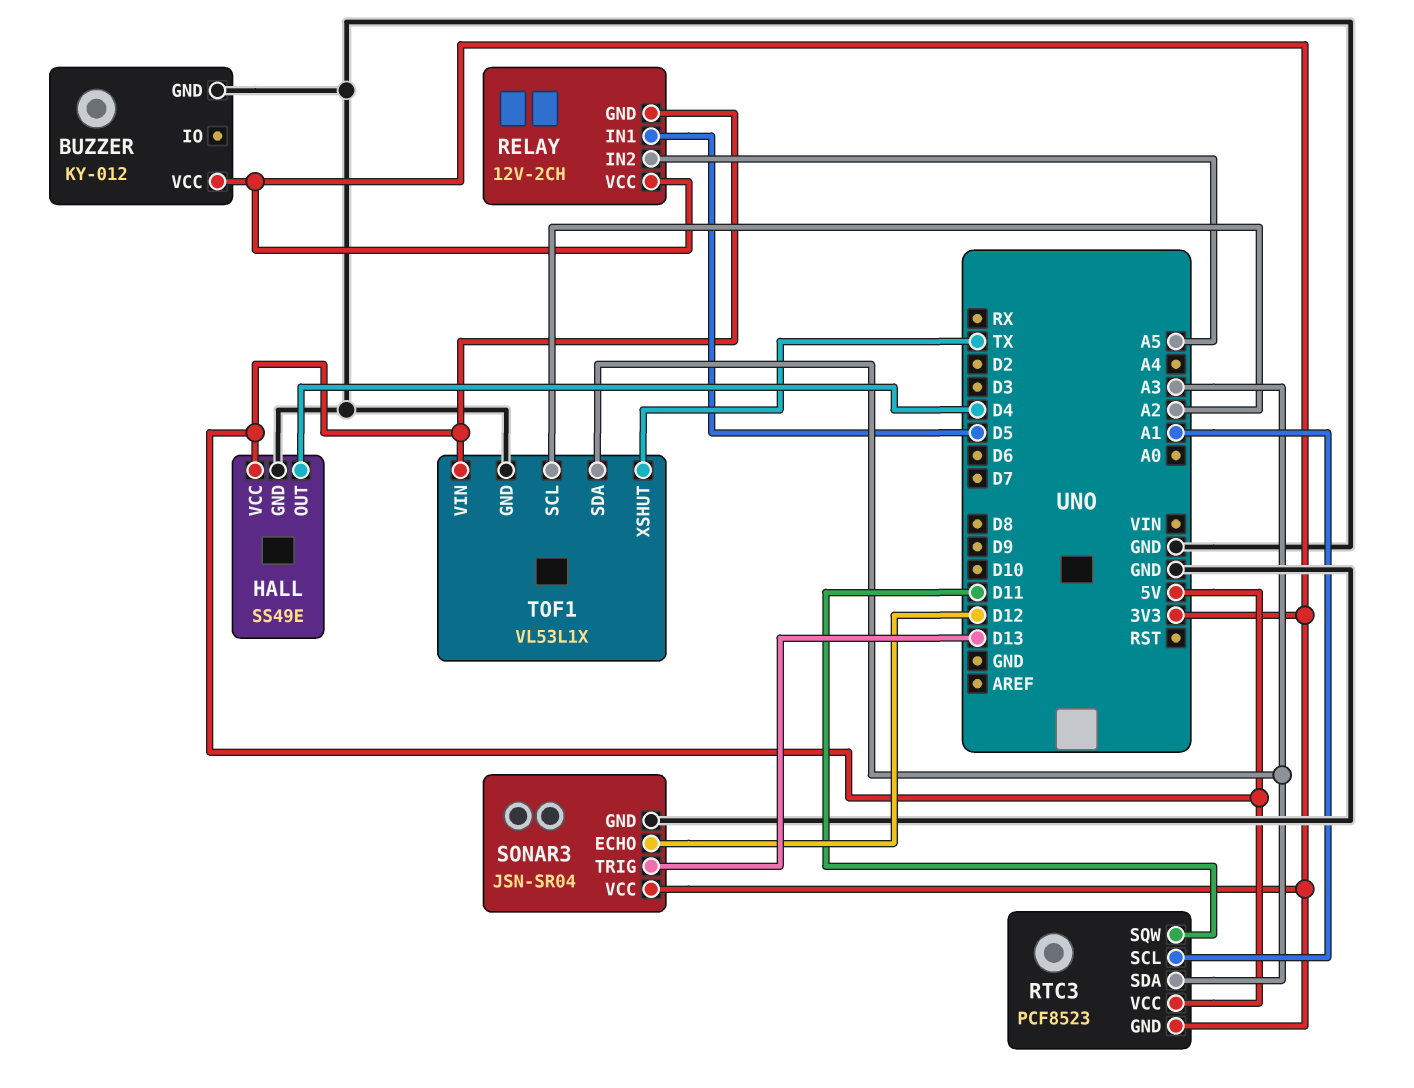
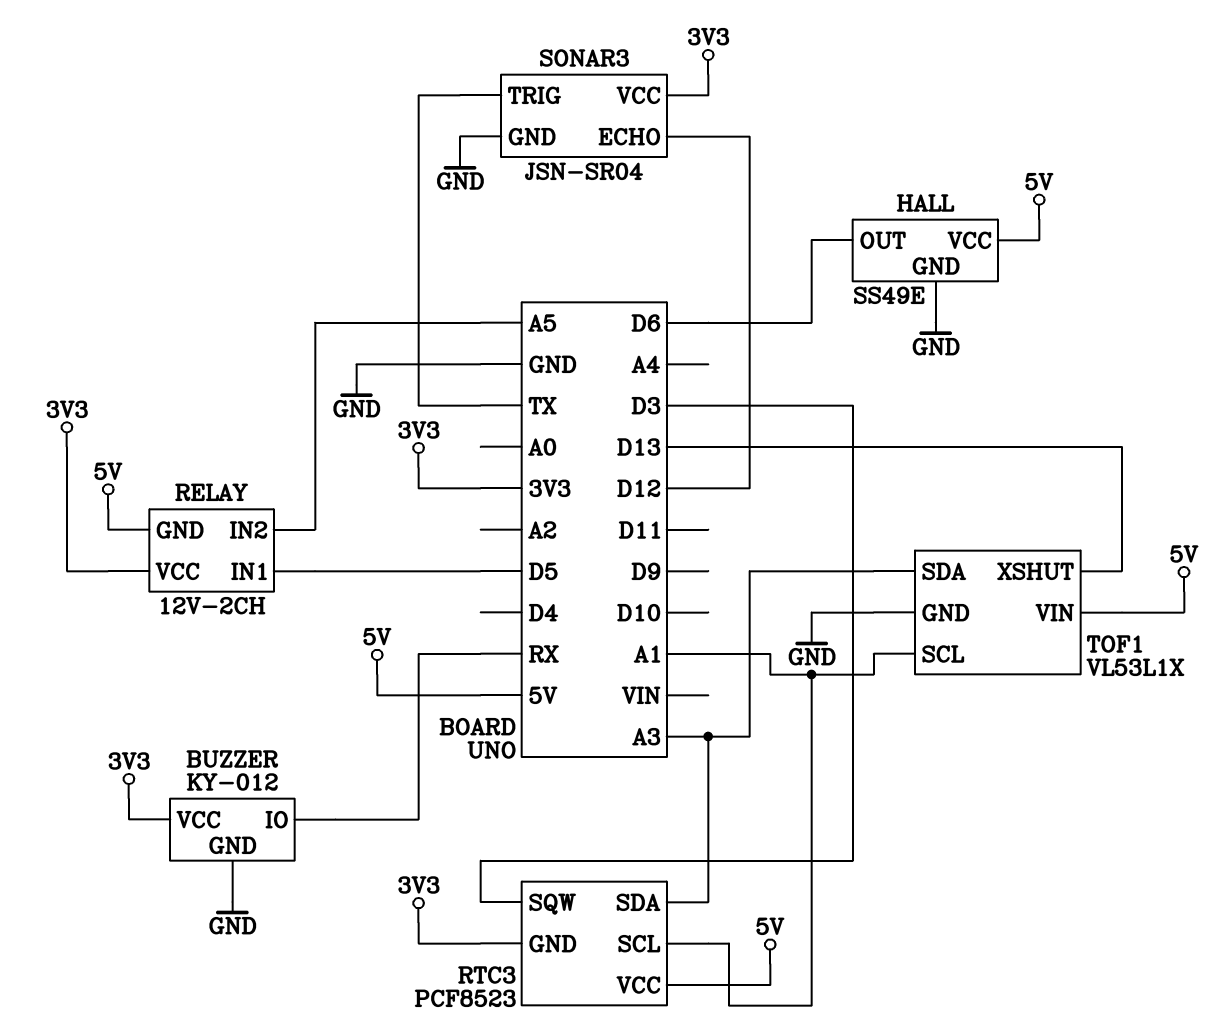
BUZZER pin IO: none -> RX
HALL pin OUT: D4 -> D6
RTC3 pin SQW: D11 -> D3
SONAR3 pin TRIG: D13 -> TX
TOF1 pin SCL: A2 -> A1
TOF1 pin XSHUT: TX -> D13

